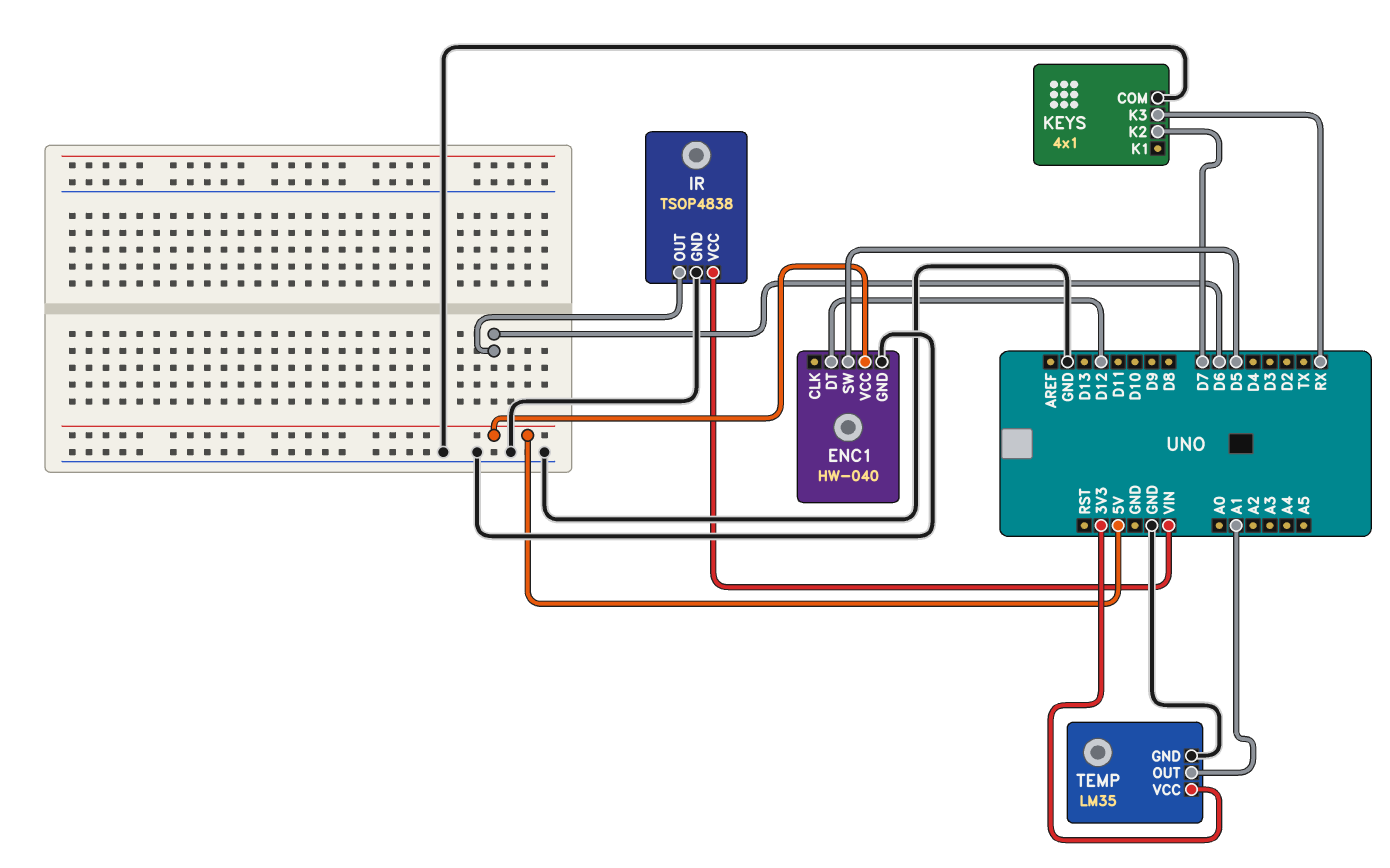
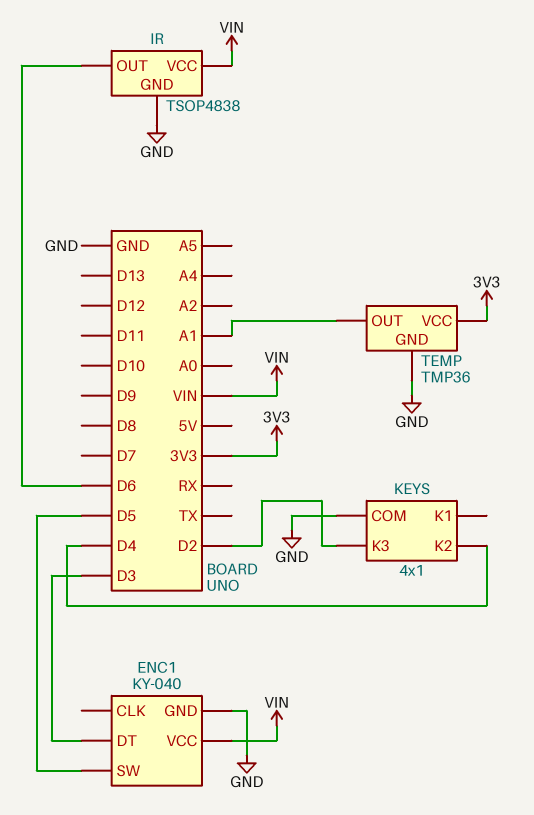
ENC1: HW-040 -> KY-040
ENC1 pin DT: D12 -> D3
ENC1 pin VCC: 5V -> VIN
KEYS pin K2: D7 -> D4
KEYS pin K3: RX -> D2
TEMP: LM35 -> TMP36

